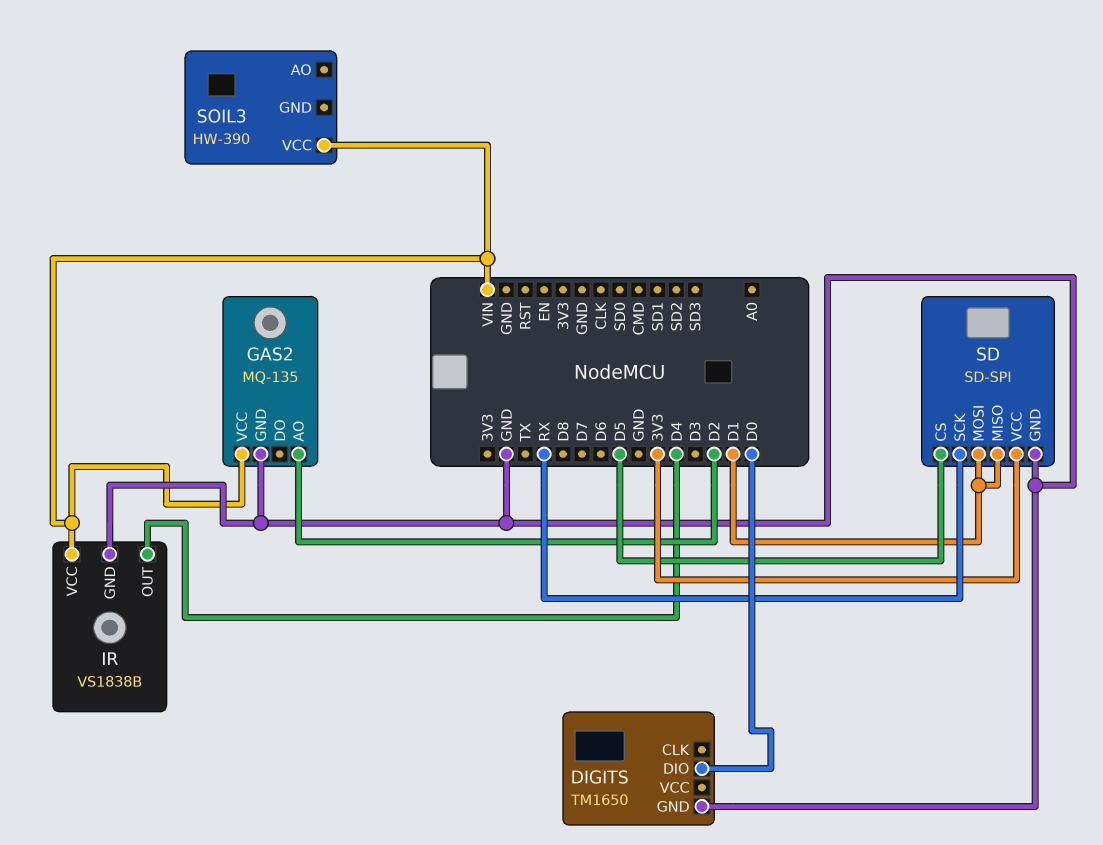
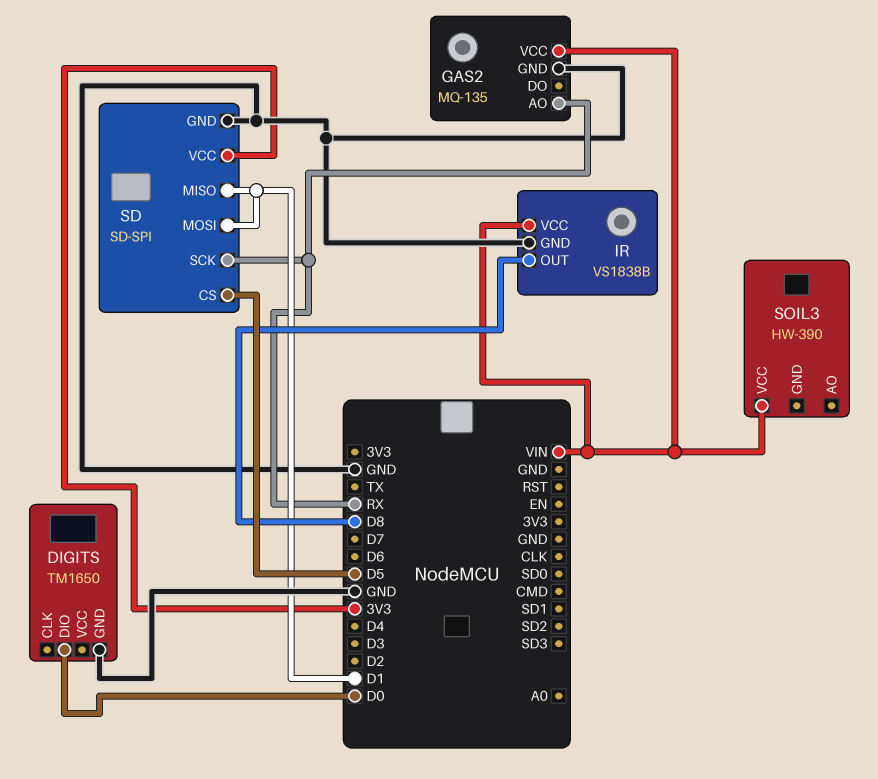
GAS2 pin AO: D2 -> RX
IR pin OUT: D4 -> D8

